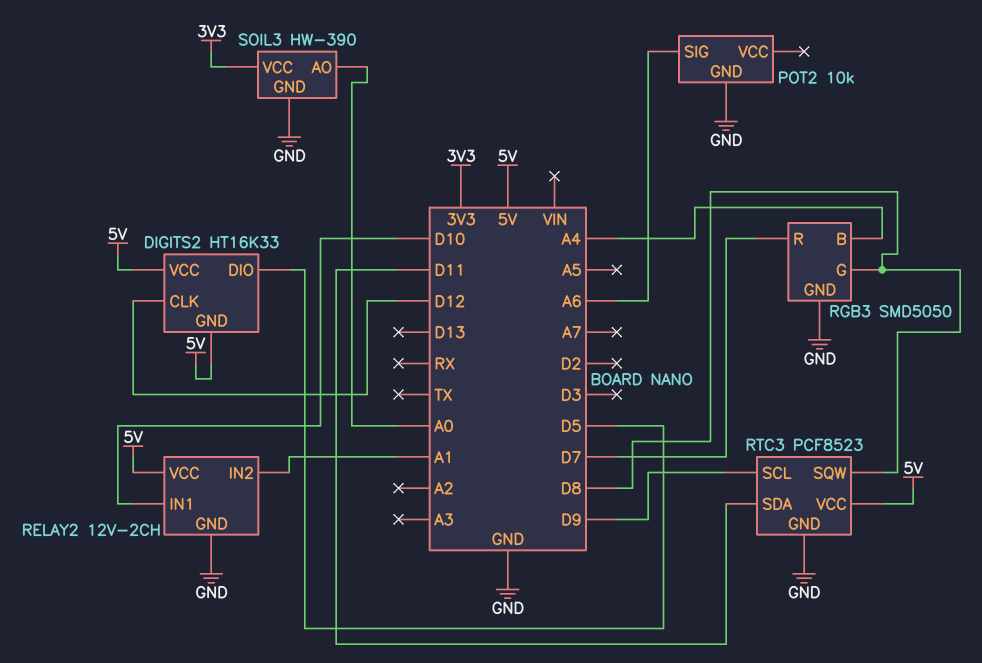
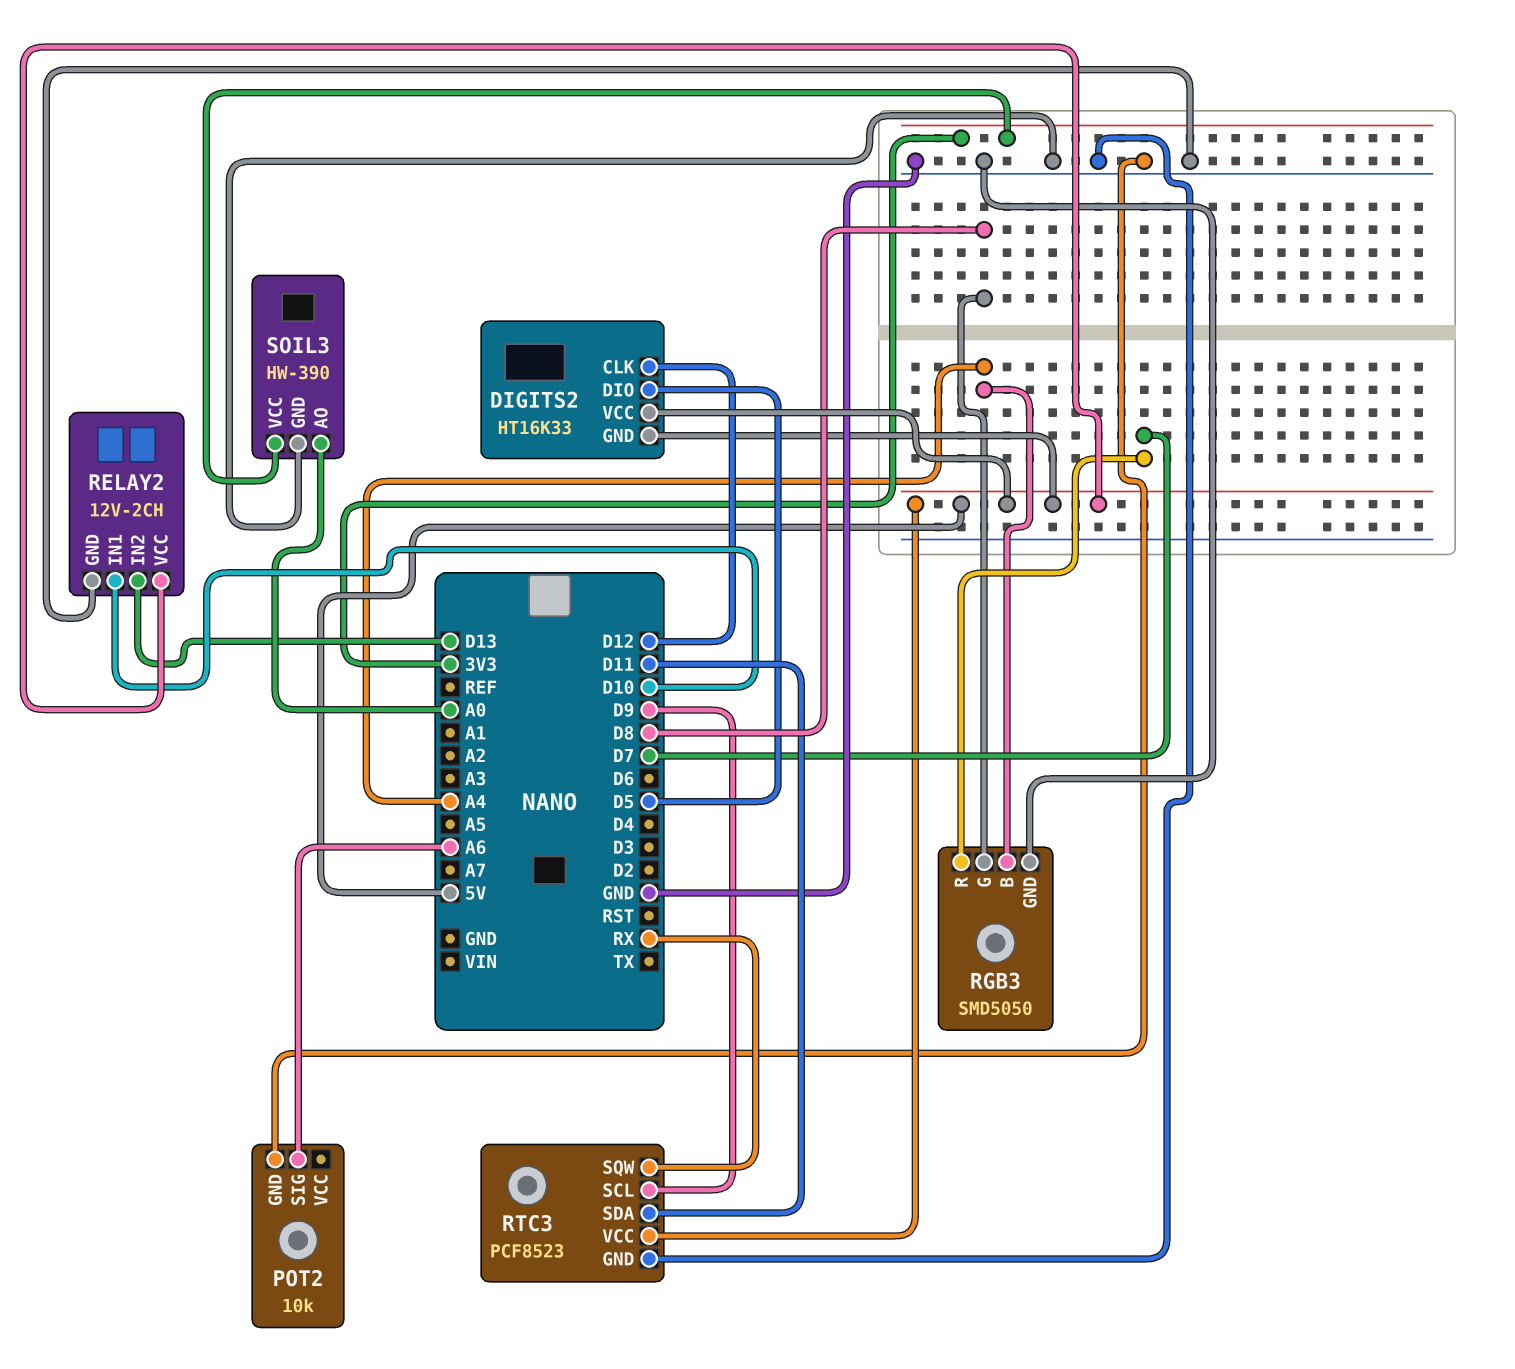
RELAY2 pin IN2: A1 -> D13
RTC3 pin SQW: D8 -> RX

